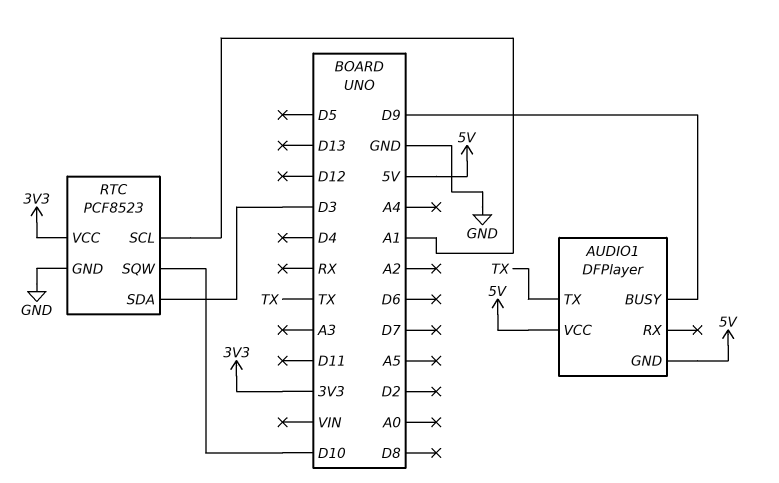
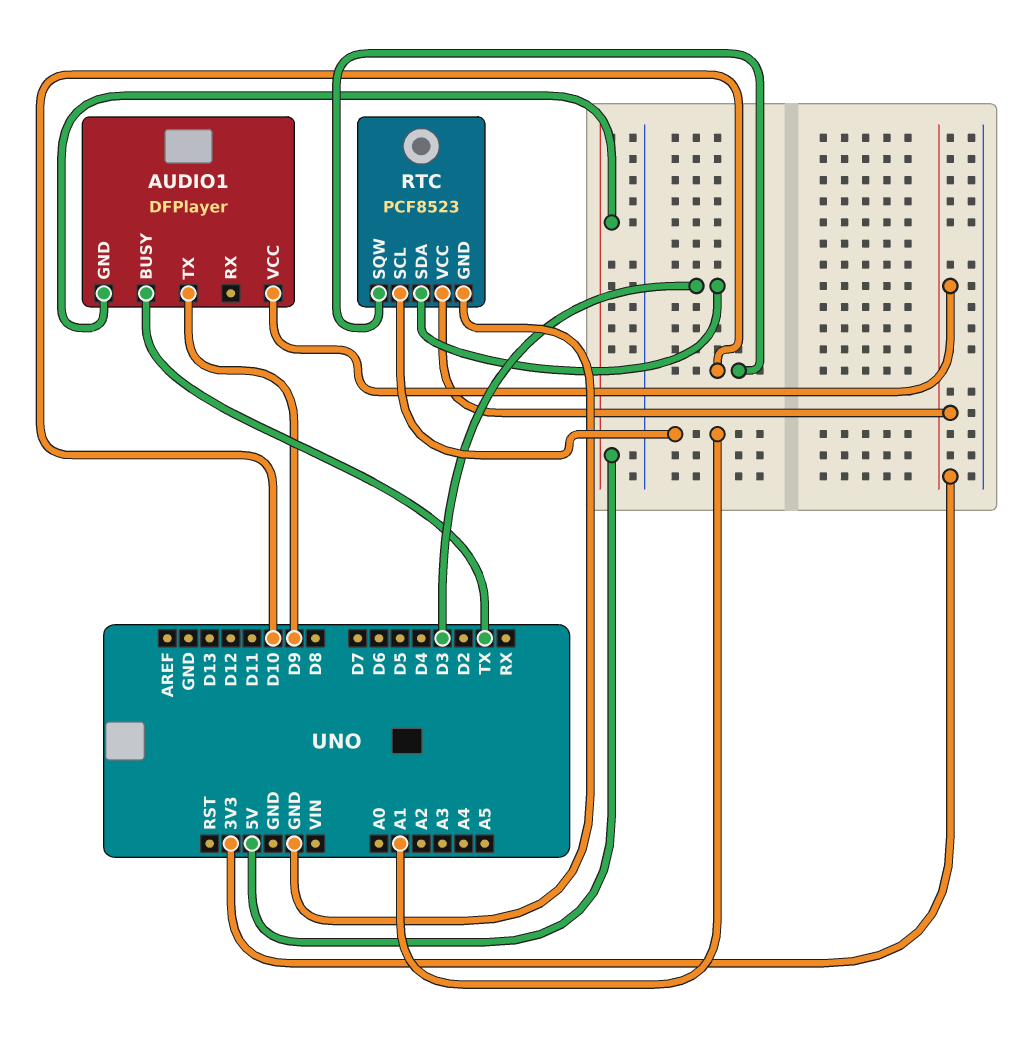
AUDIO1 pin BUSY: D9 -> TX
AUDIO1 pin TX: TX -> D9
AUDIO1 pin VCC: 5V -> 3V3

